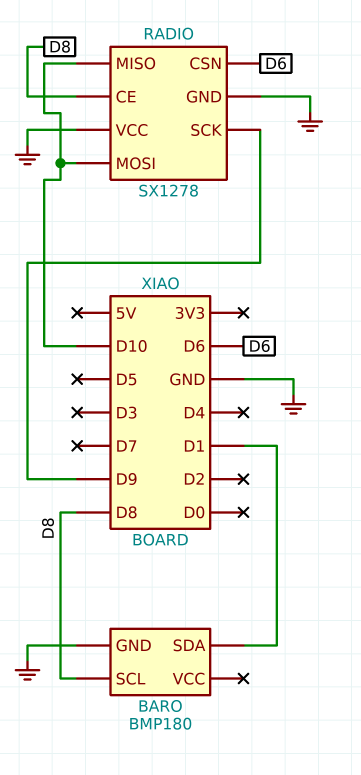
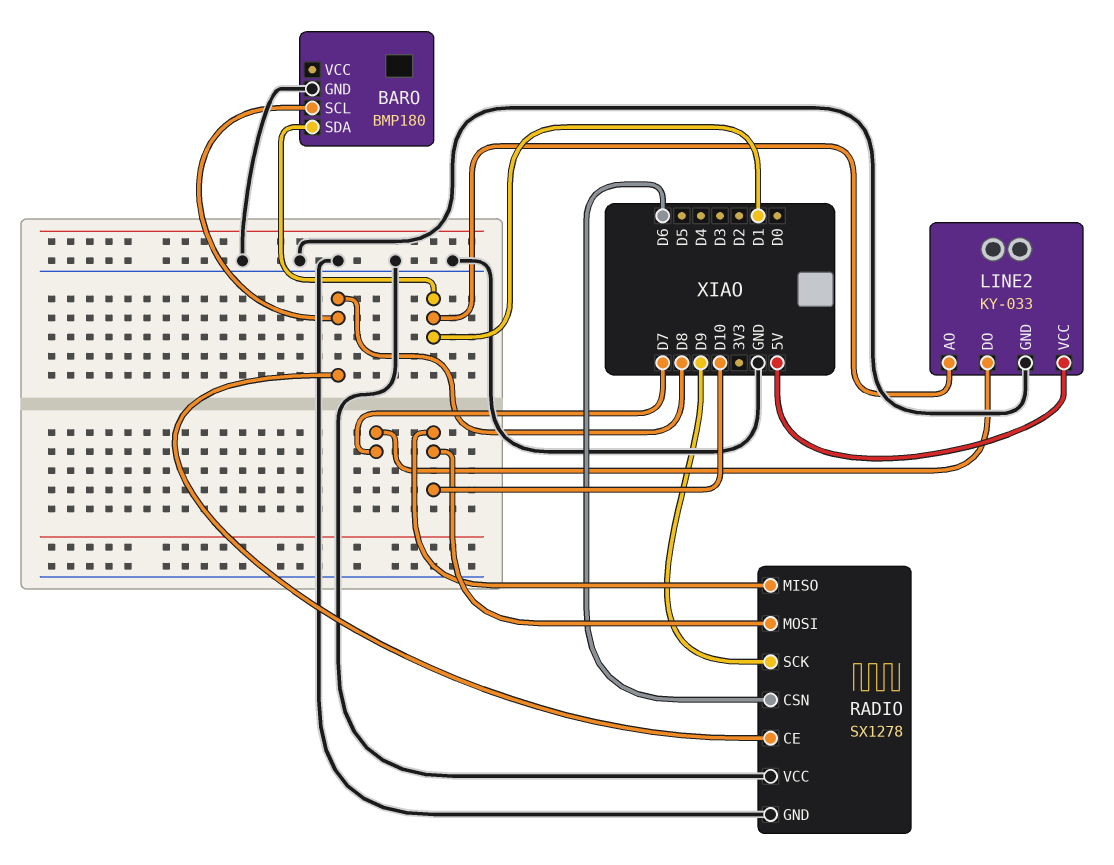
LINE2: none -> KY-033
LINE2 pin AO: none -> D1
LINE2 pin DO: none -> D7
LINE2 pin GND: none -> GND
LINE2 pin VCC: none -> 5V

